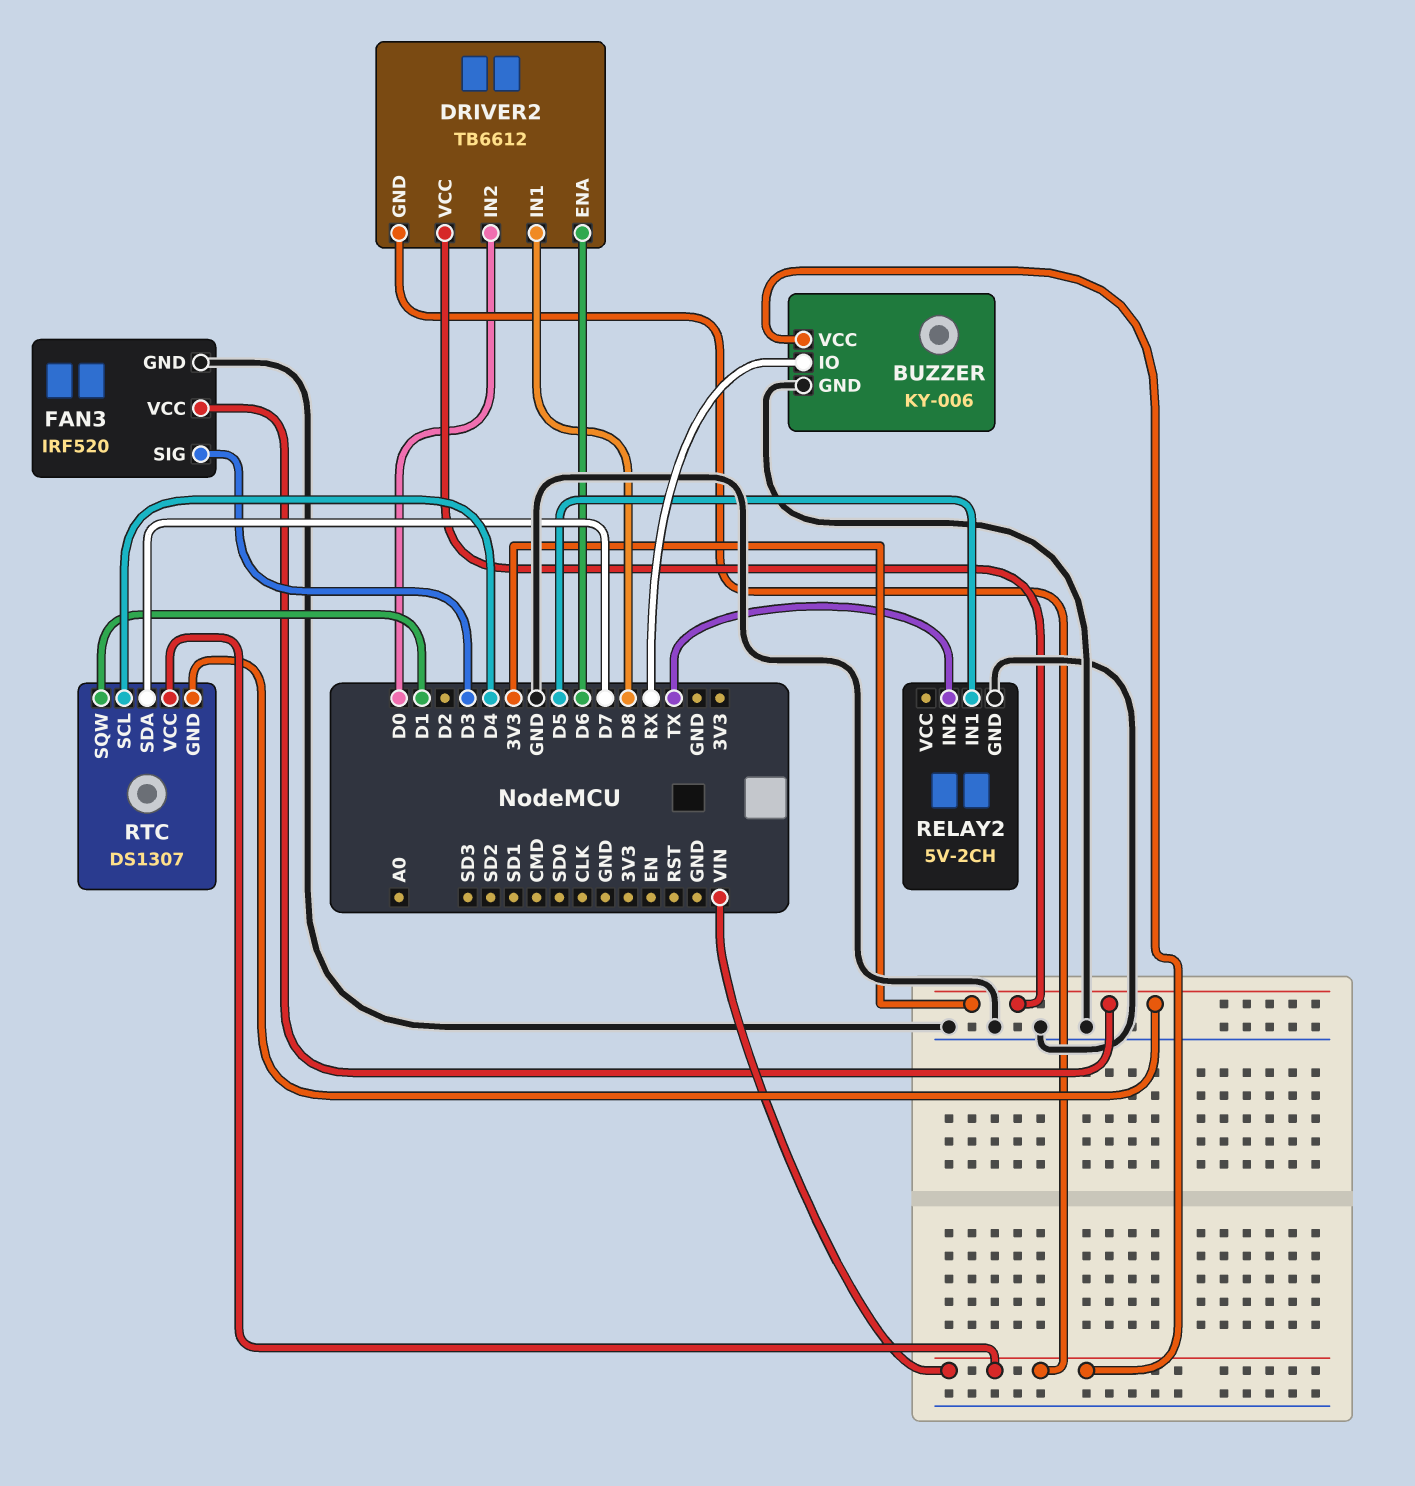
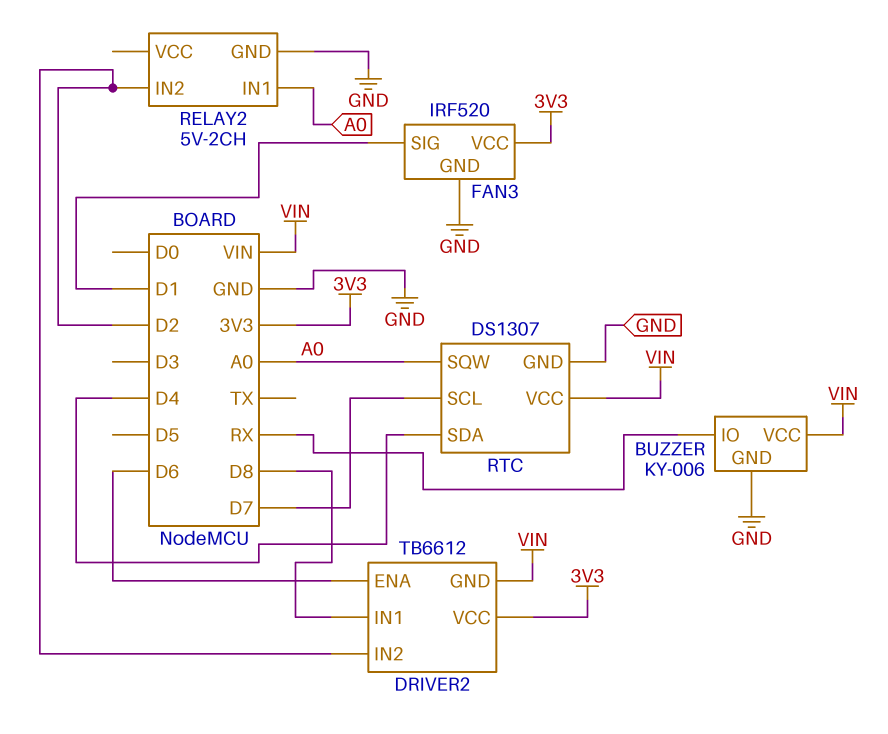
DRIVER2 pin IN2: D0 -> D2
FAN3 pin SIG: D3 -> D1
RELAY2 pin IN1: D5 -> A0
RELAY2 pin IN2: TX -> D2
RTC pin GND: 3V3 -> GND
RTC pin SCL: D4 -> D7
RTC pin SDA: D7 -> D4
RTC pin SQW: D1 -> A0

